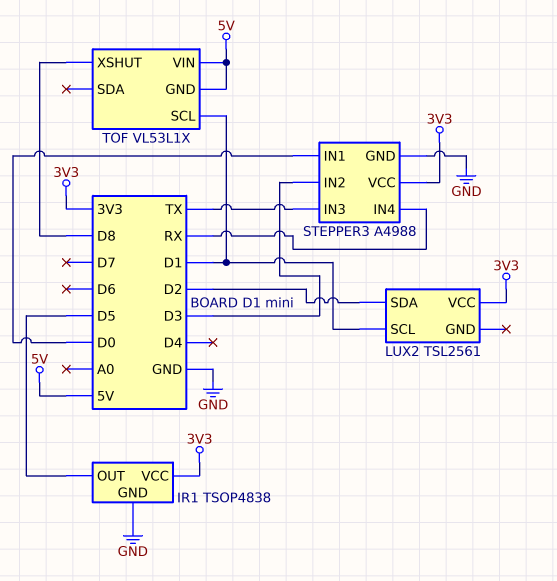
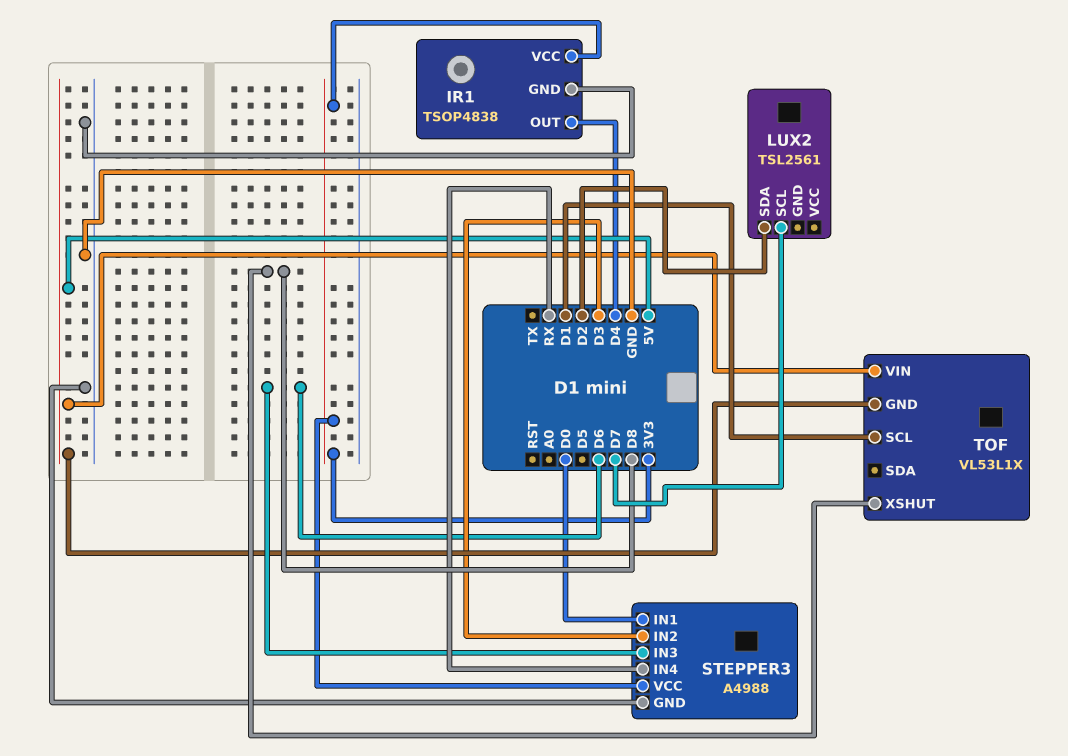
IR1 pin OUT: D5 -> D4
LUX2 pin SCL: D1 -> D7
LUX2 pin VCC: 3V3 -> none
STEPPER3 pin IN3: TX -> D6

